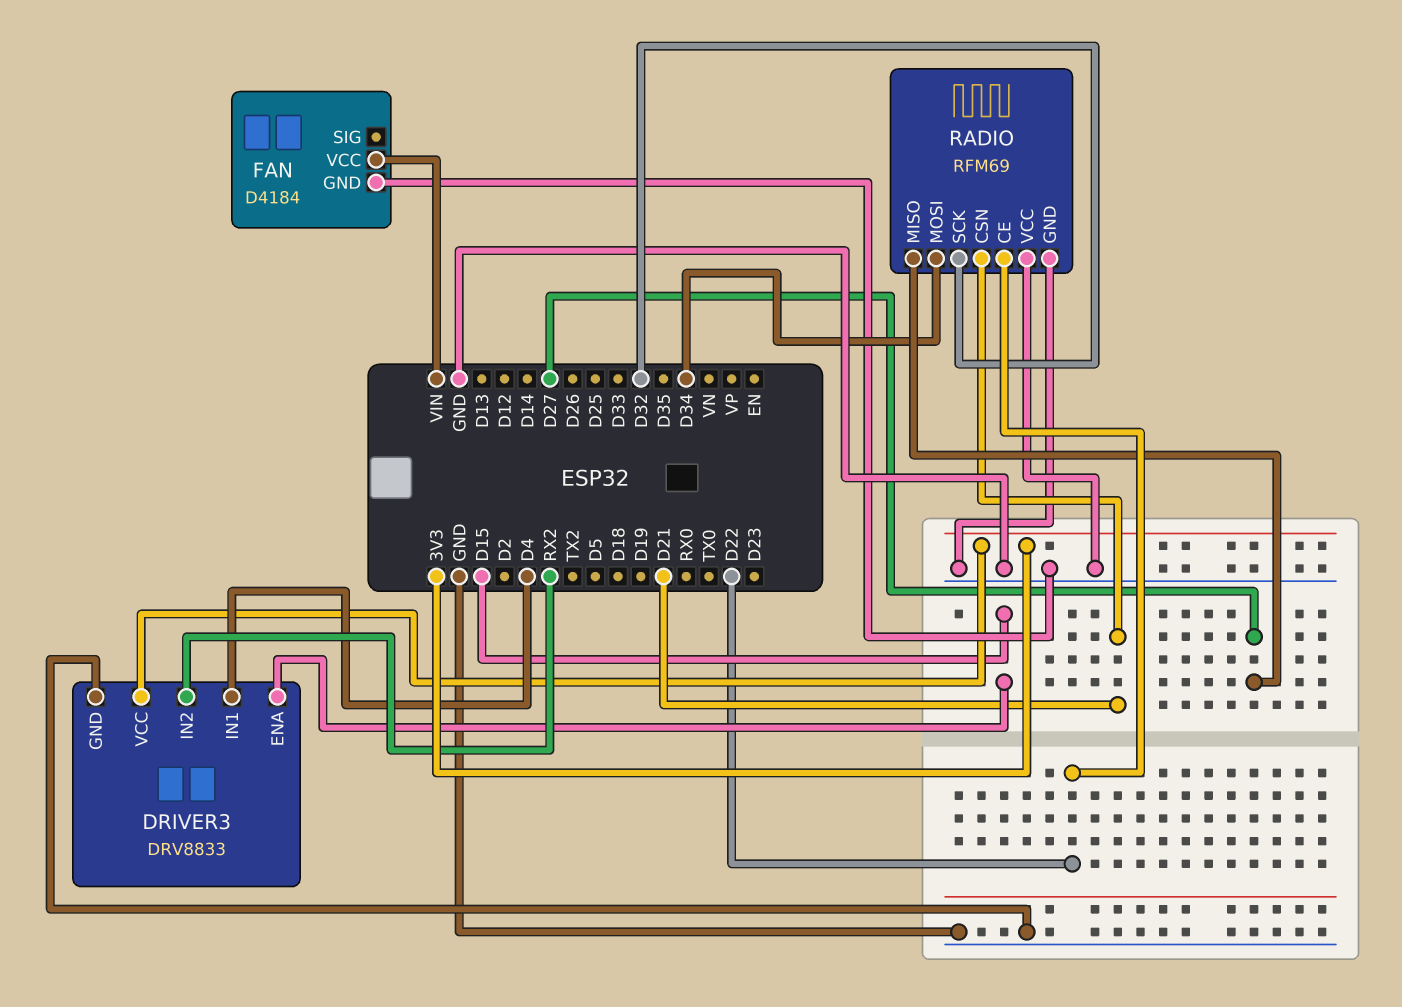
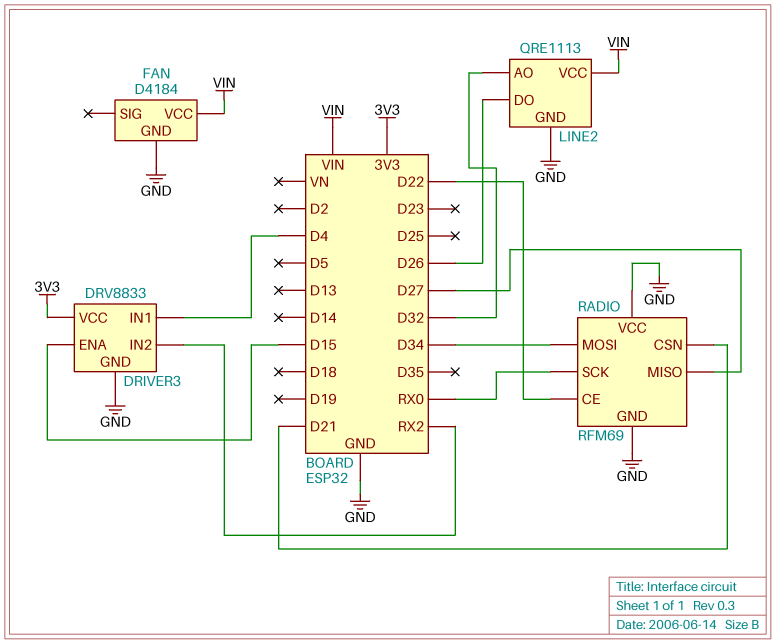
LINE2: none -> QRE1113
LINE2 pin AO: none -> D32
LINE2 pin DO: none -> D26
LINE2 pin GND: none -> GND
LINE2 pin VCC: none -> VIN
RADIO pin SCK: D32 -> RX0

